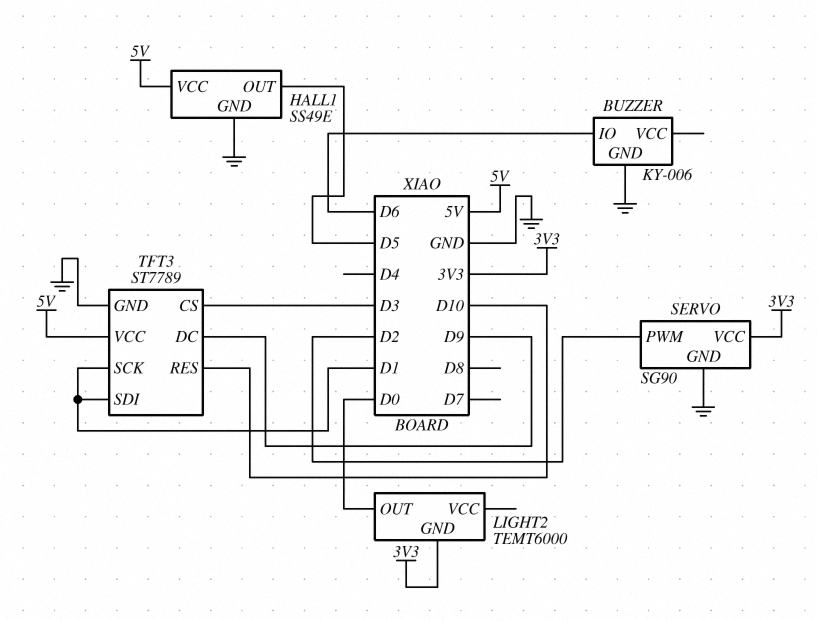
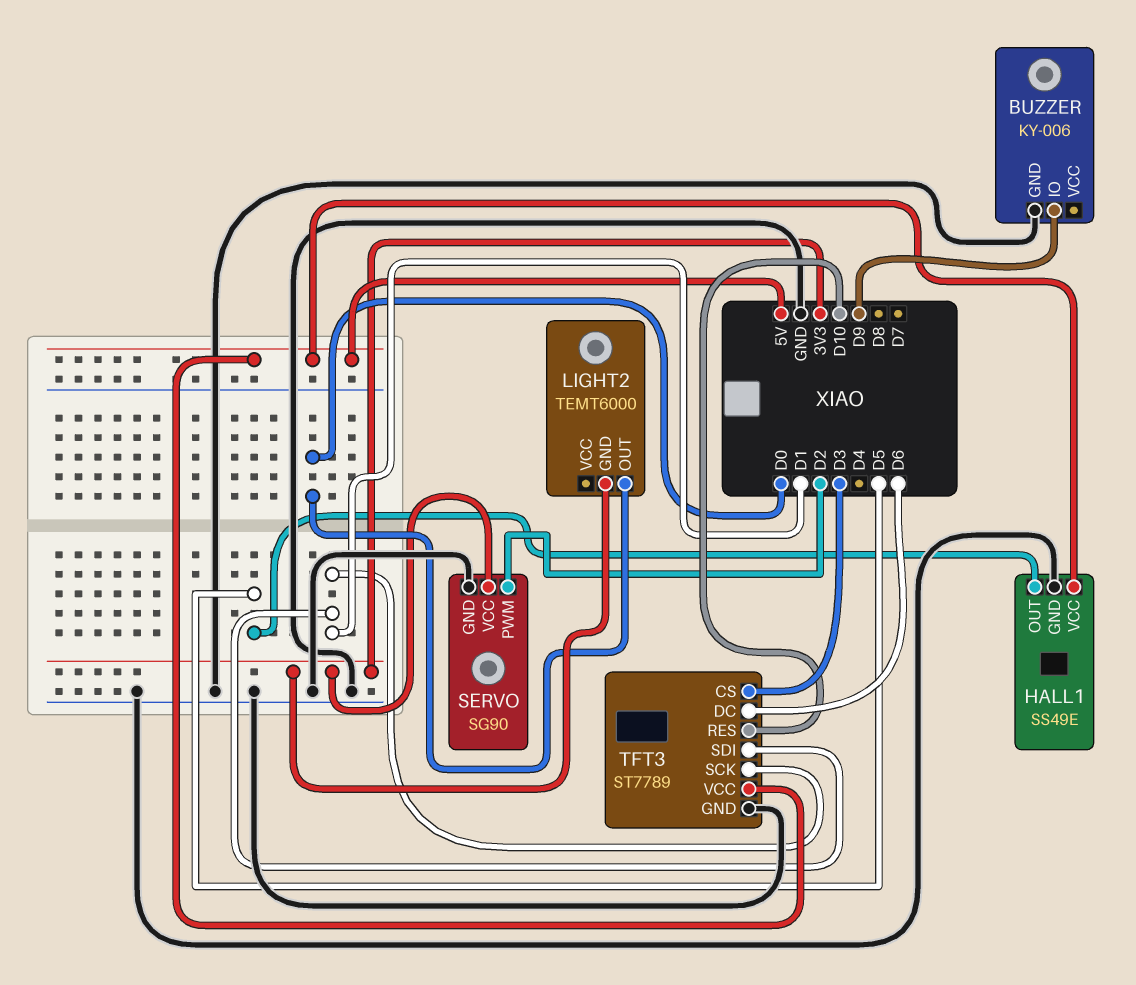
BUZZER pin IO: D6 -> D9
TFT3 pin DC: D9 -> D6

